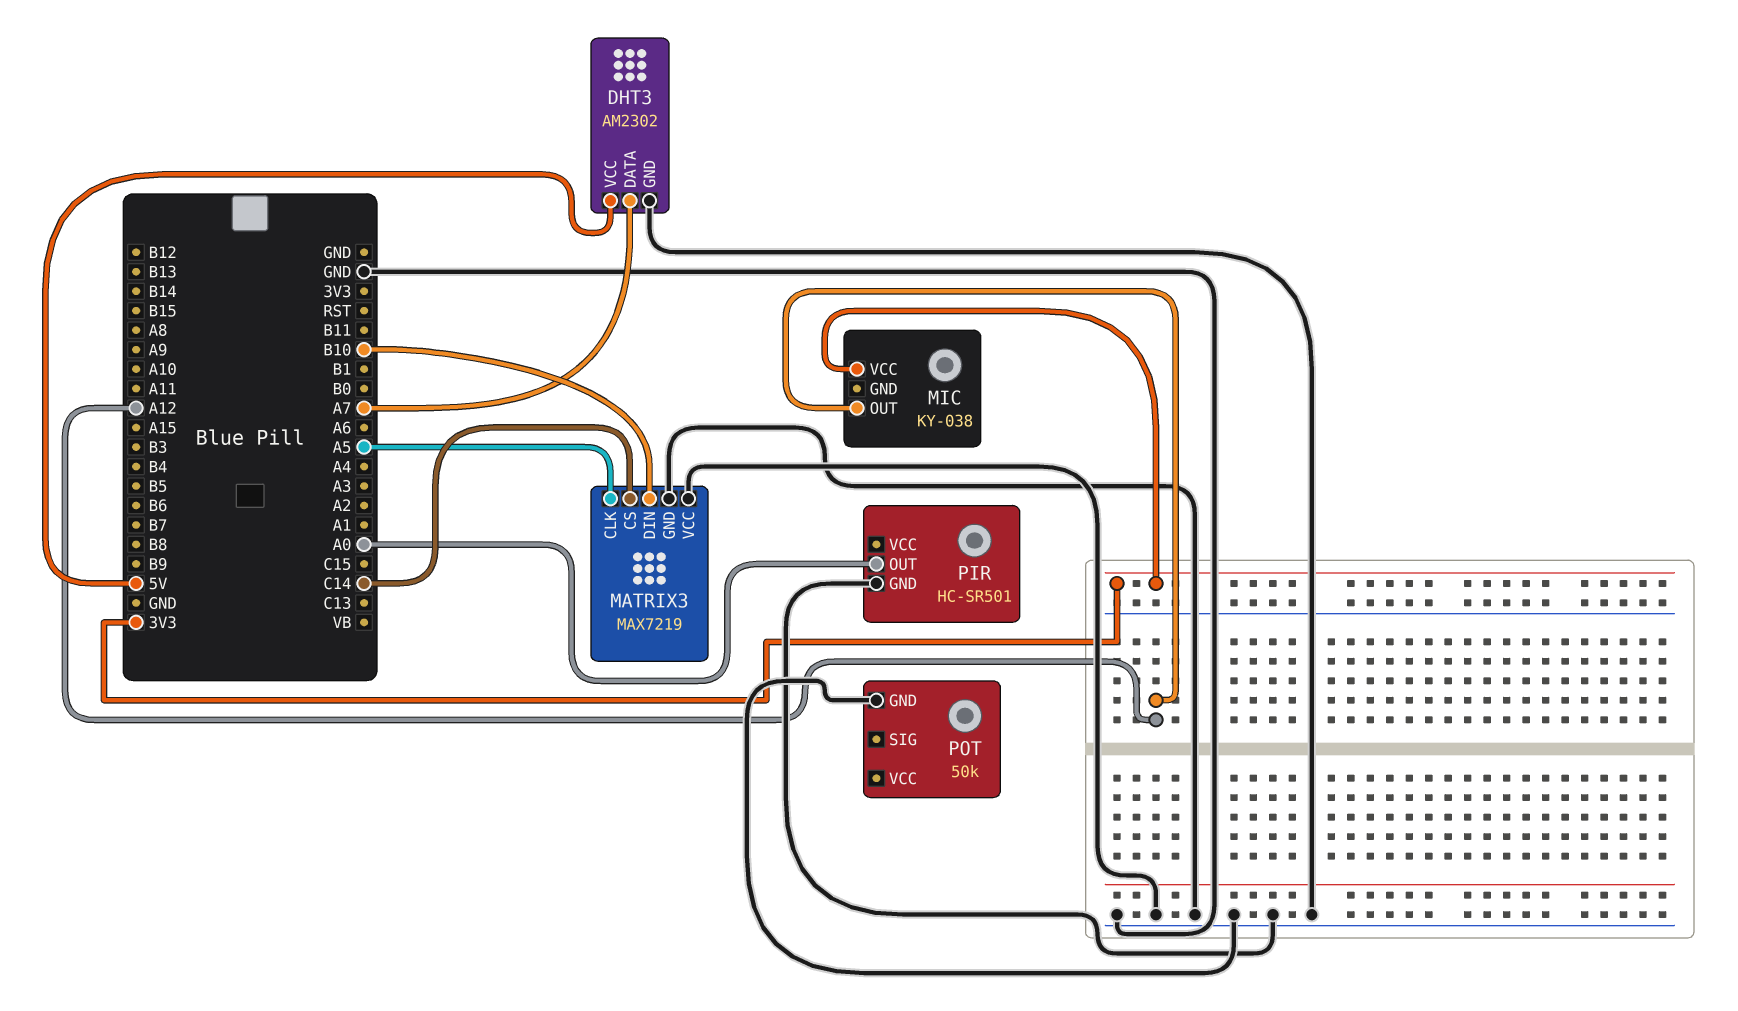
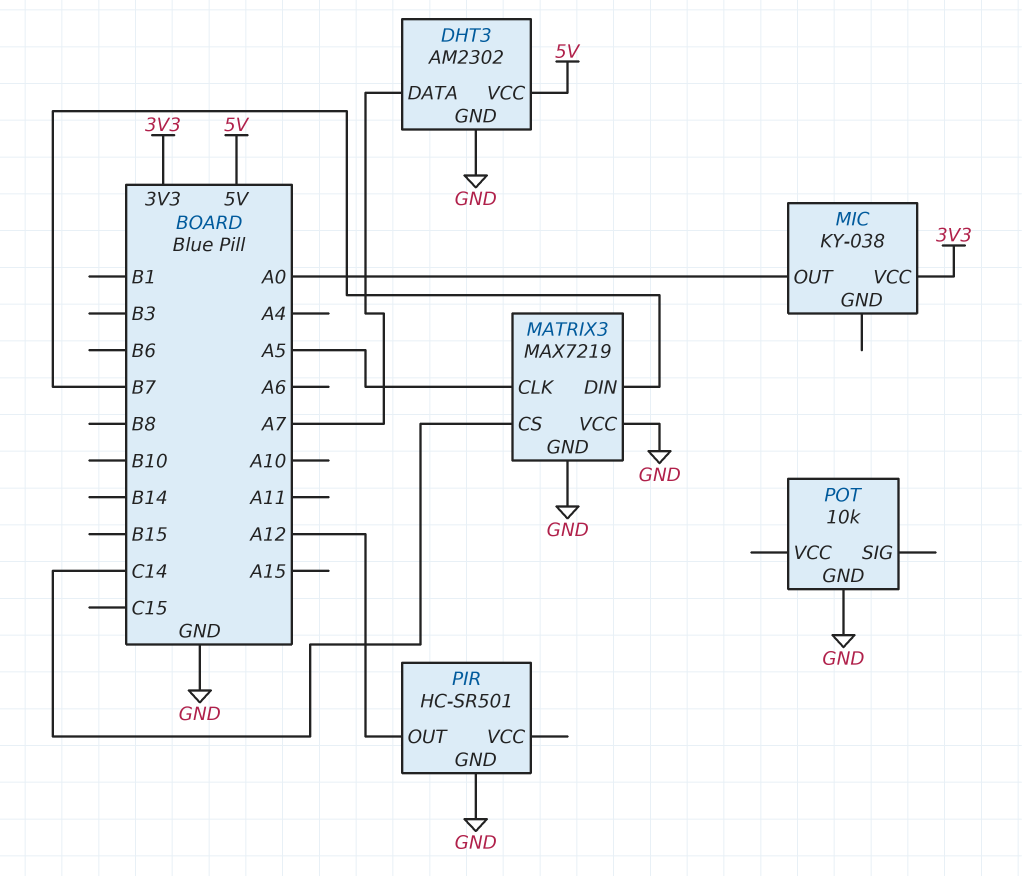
MATRIX3 pin DIN: B10 -> B7
MIC pin OUT: A12 -> A0
PIR pin OUT: A0 -> A12
POT: 50k -> 10k

